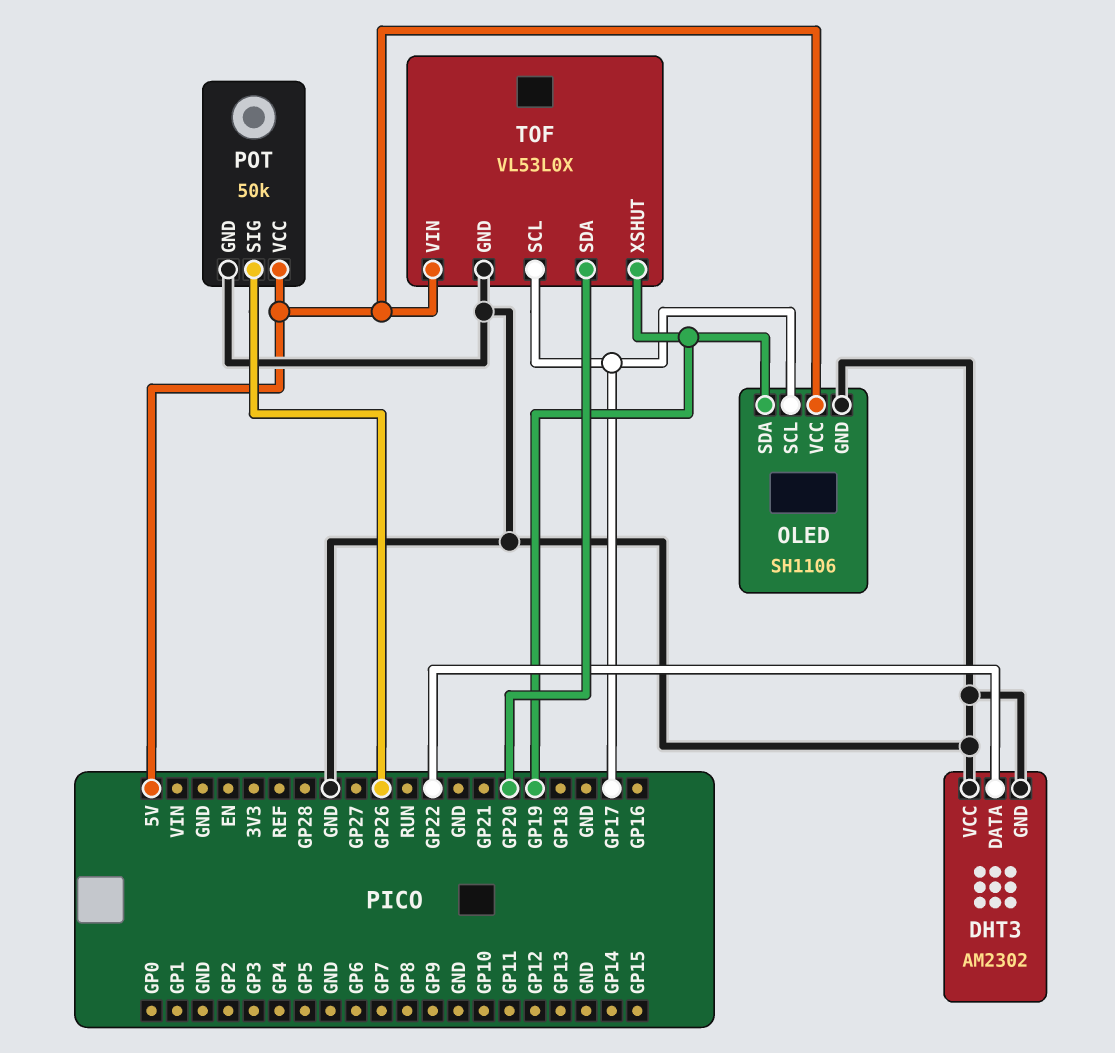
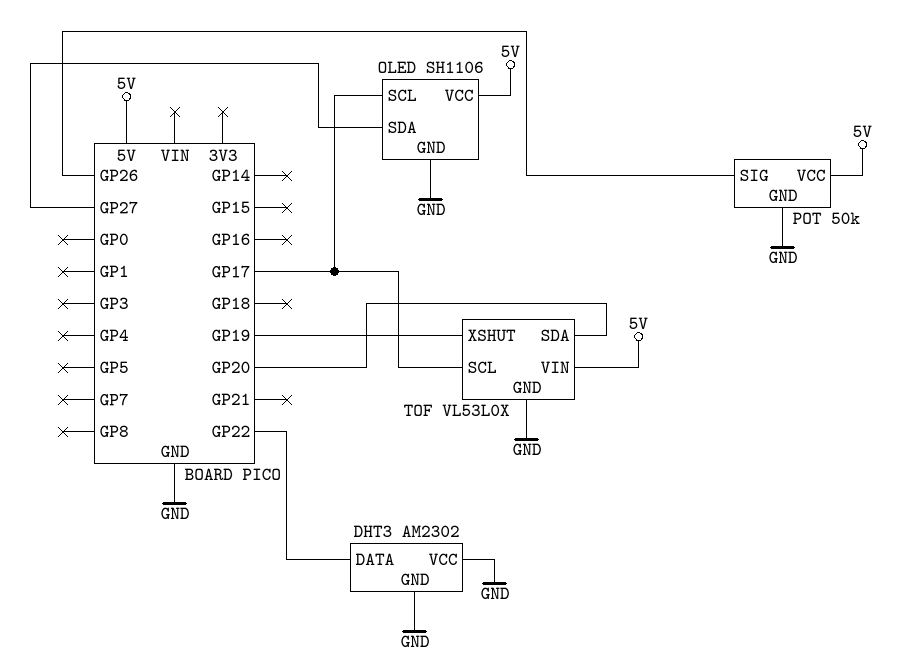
OLED pin SDA: GP19 -> GP27

